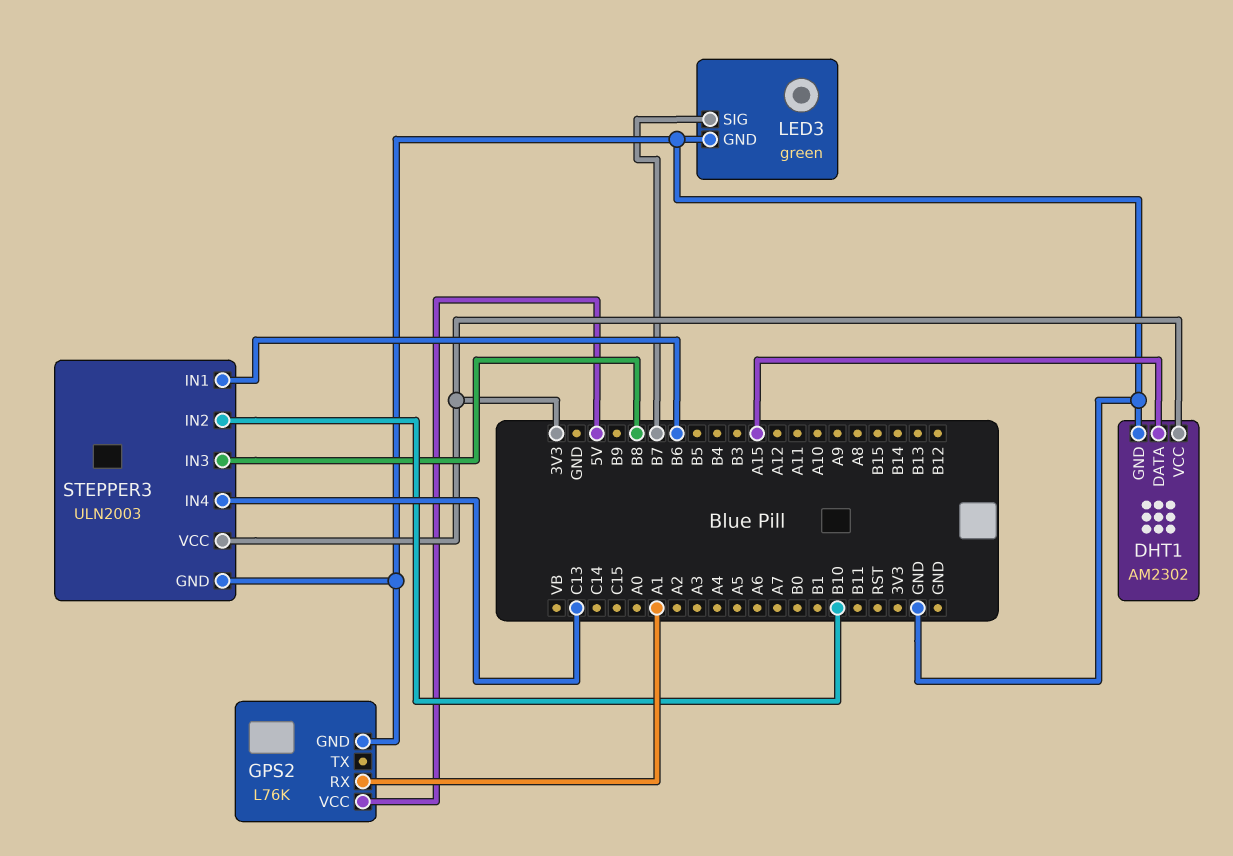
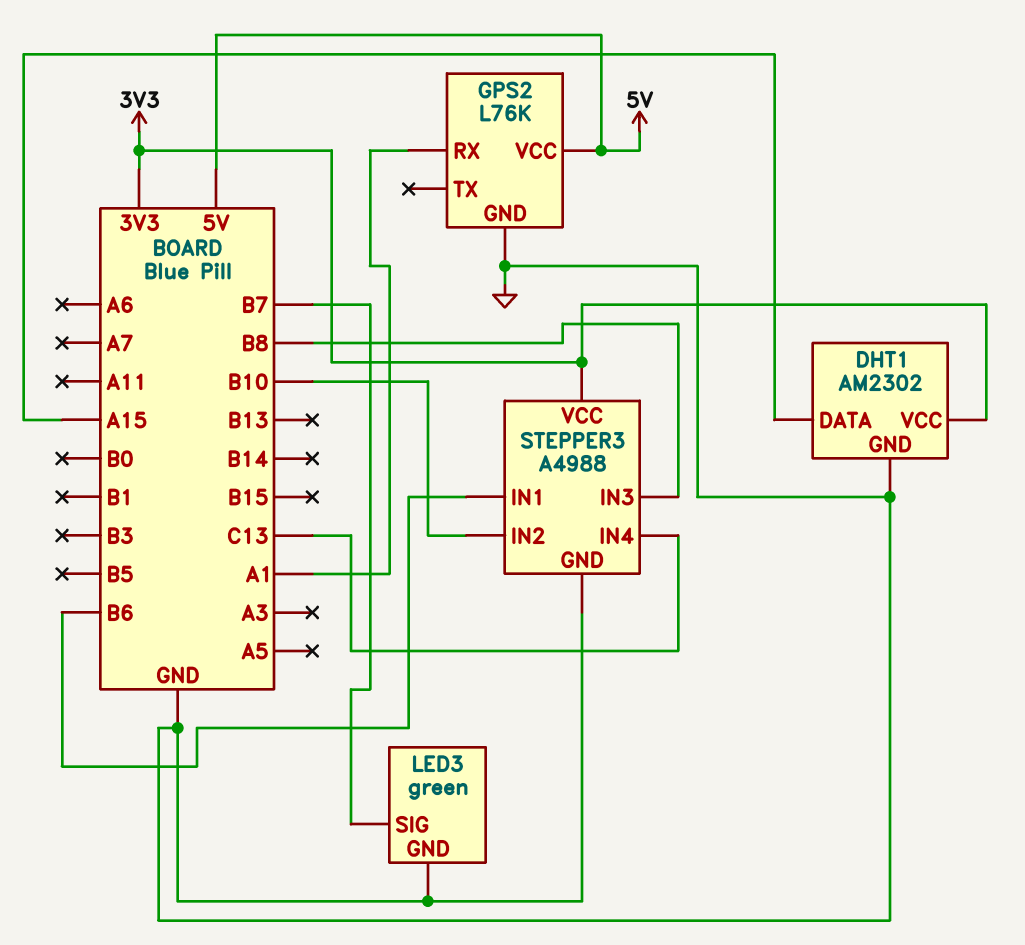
STEPPER3: ULN2003 -> A4988

